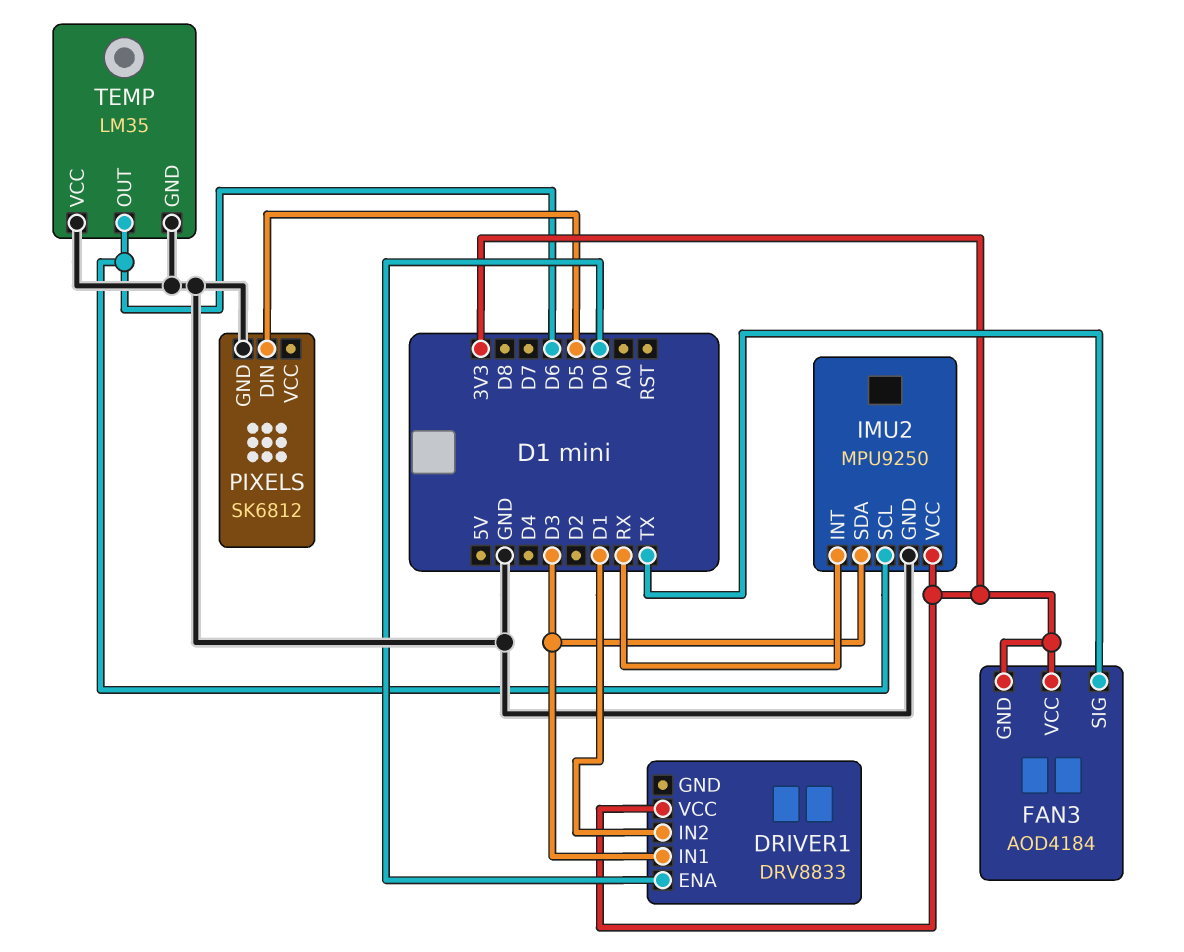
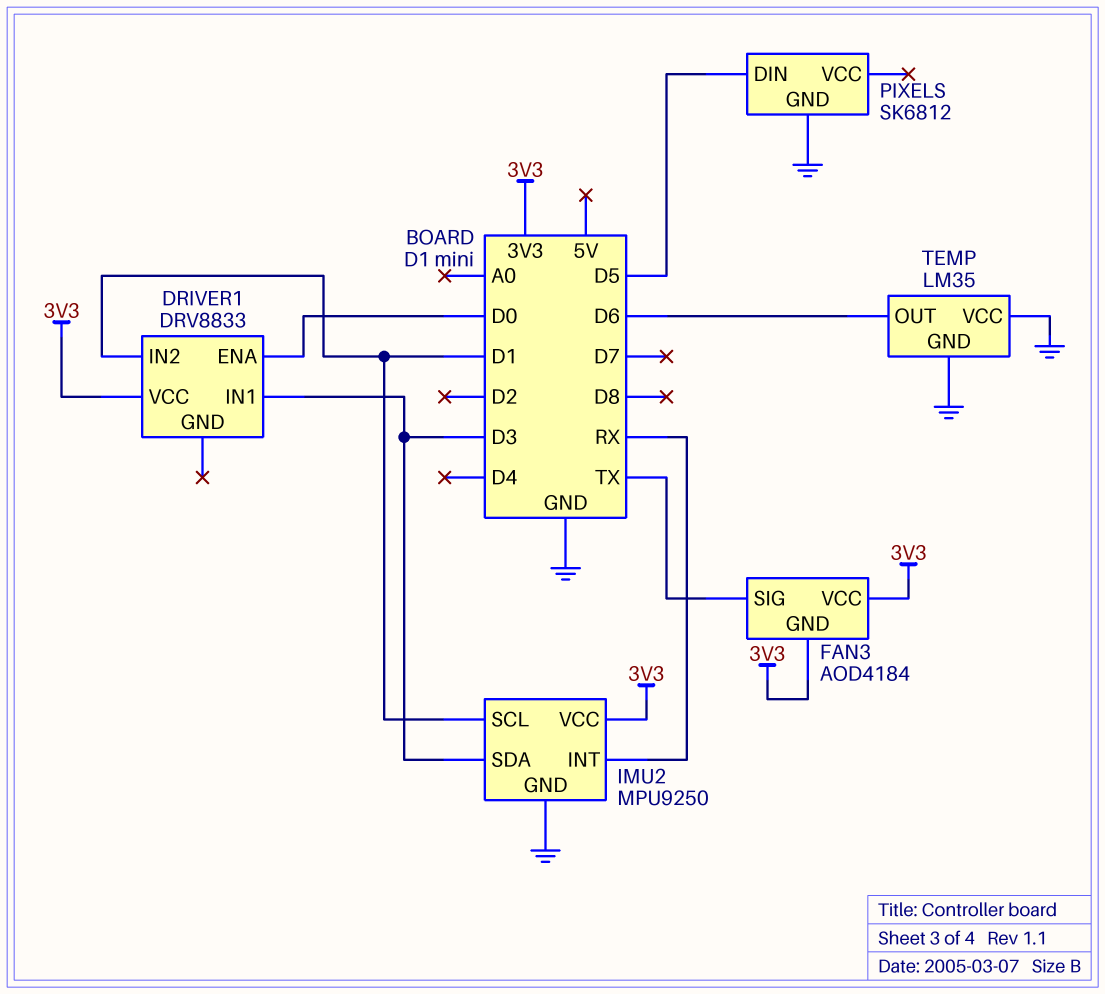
IMU2 pin SCL: D6 -> D1

